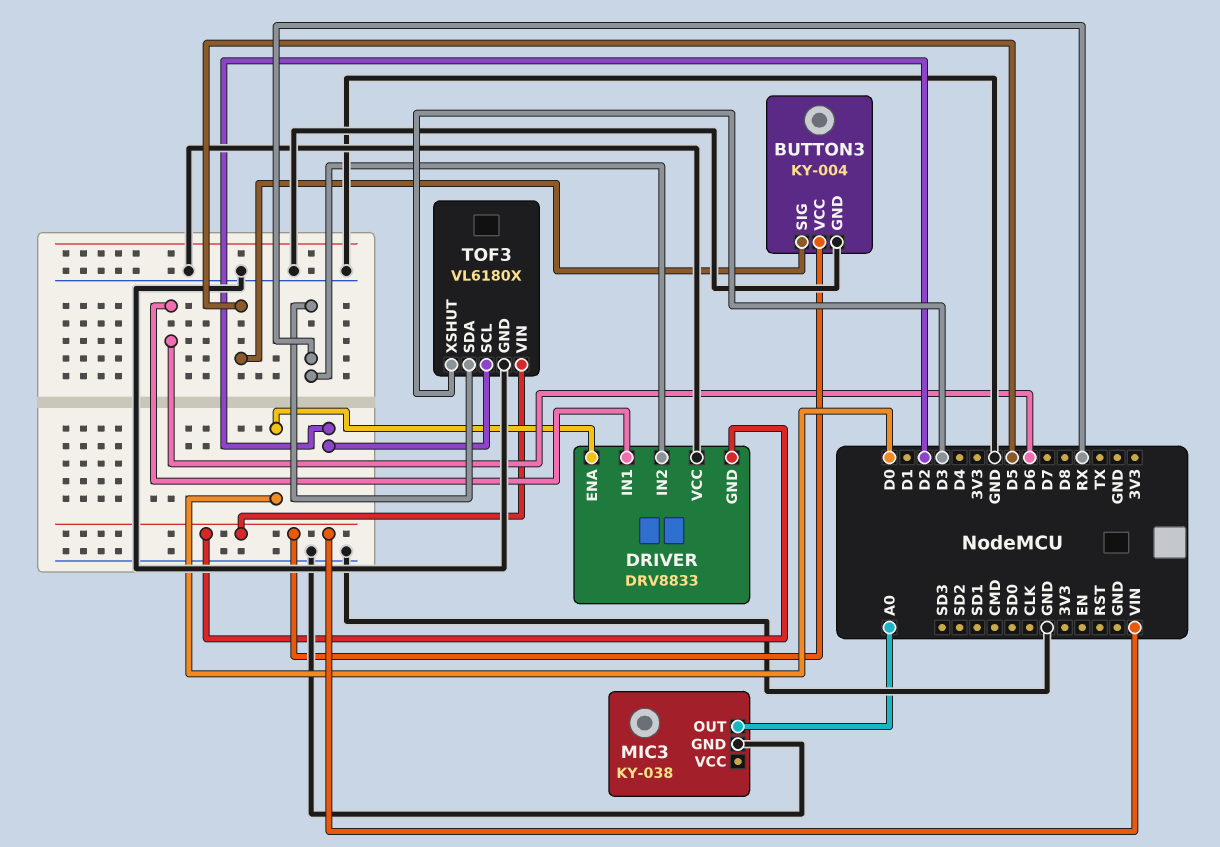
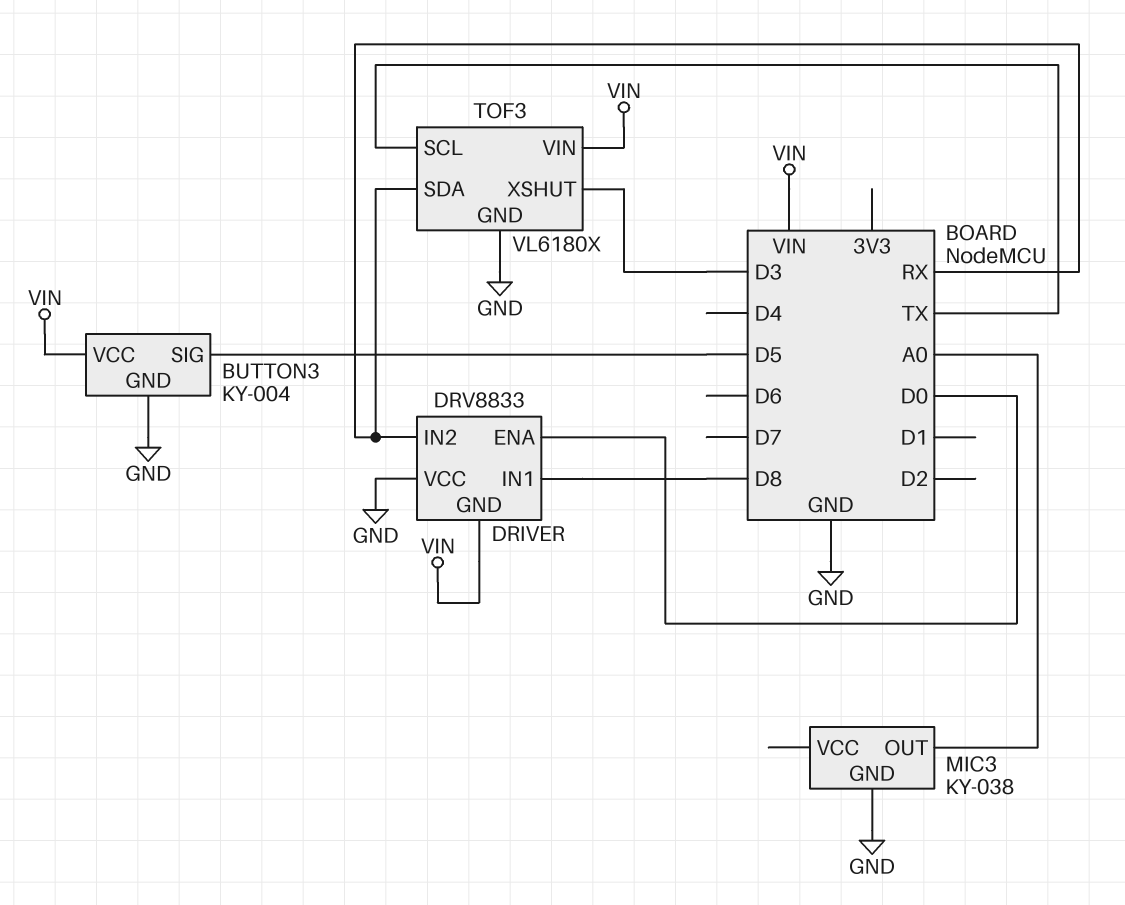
DRIVER pin IN1: D6 -> D8
TOF3 pin SCL: D2 -> TX

